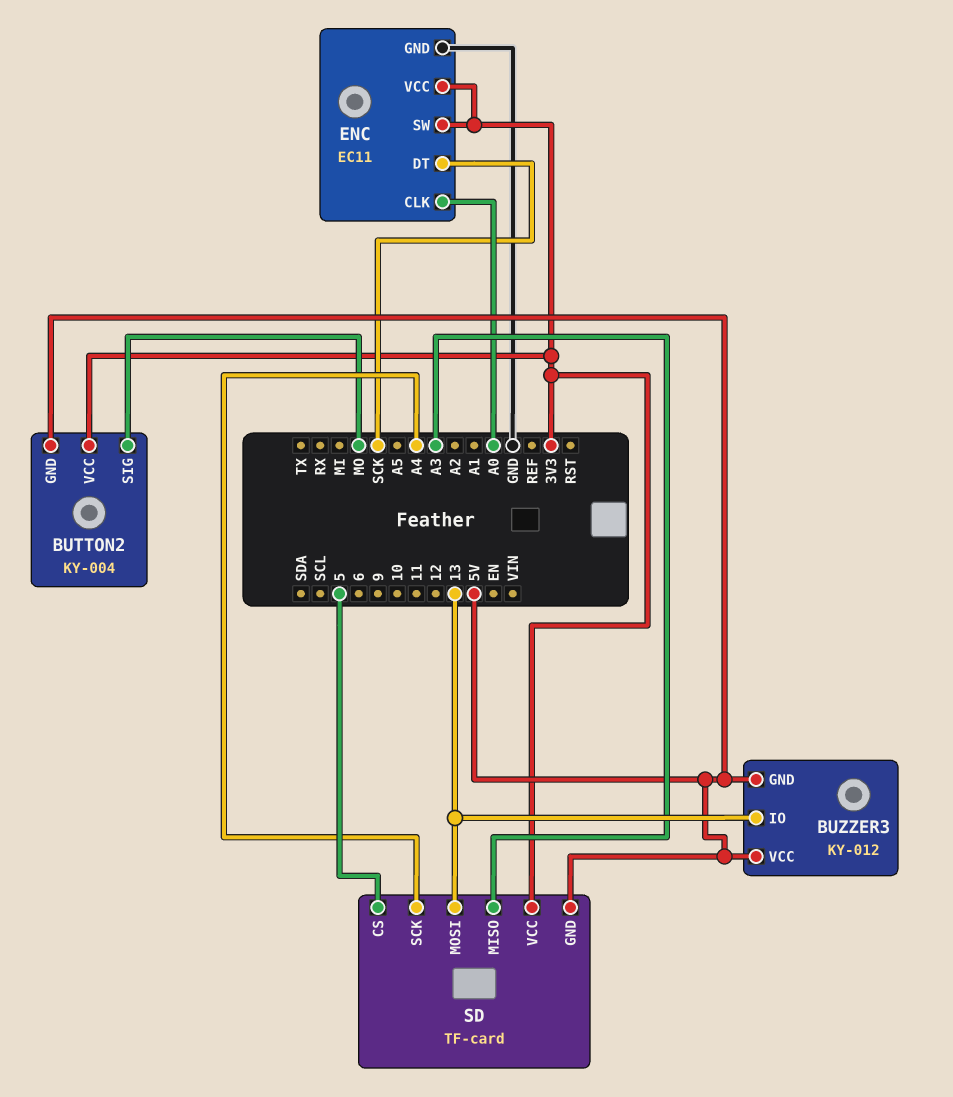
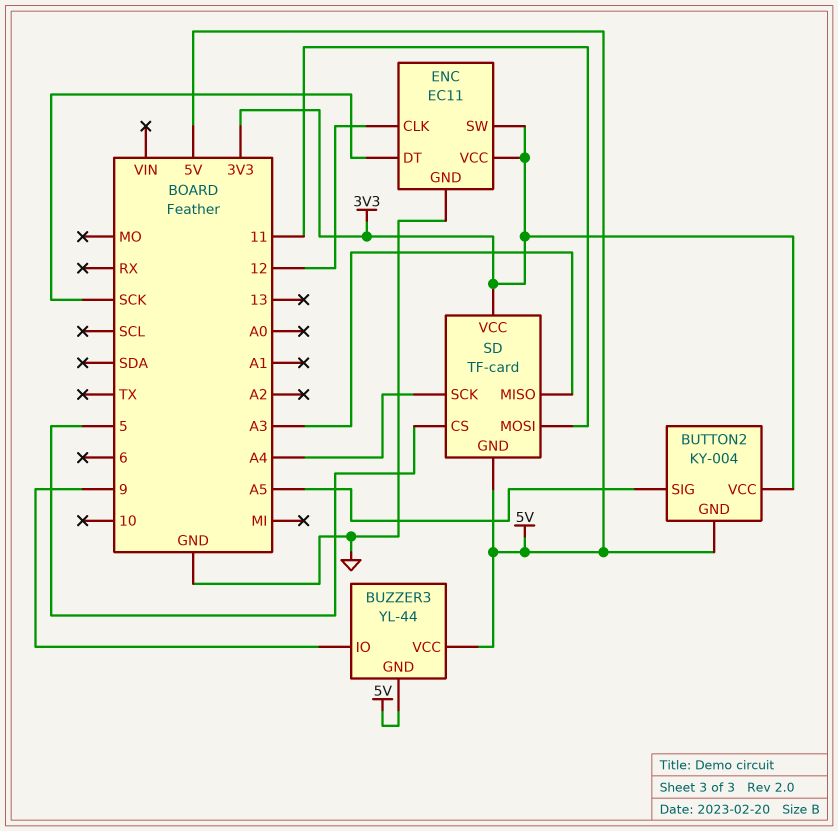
BUTTON2 pin SIG: MO -> A5
BUZZER3: KY-012 -> YL-44
BUZZER3 pin IO: 13 -> 9
ENC pin CLK: A0 -> 12
SD pin MOSI: 13 -> 11

